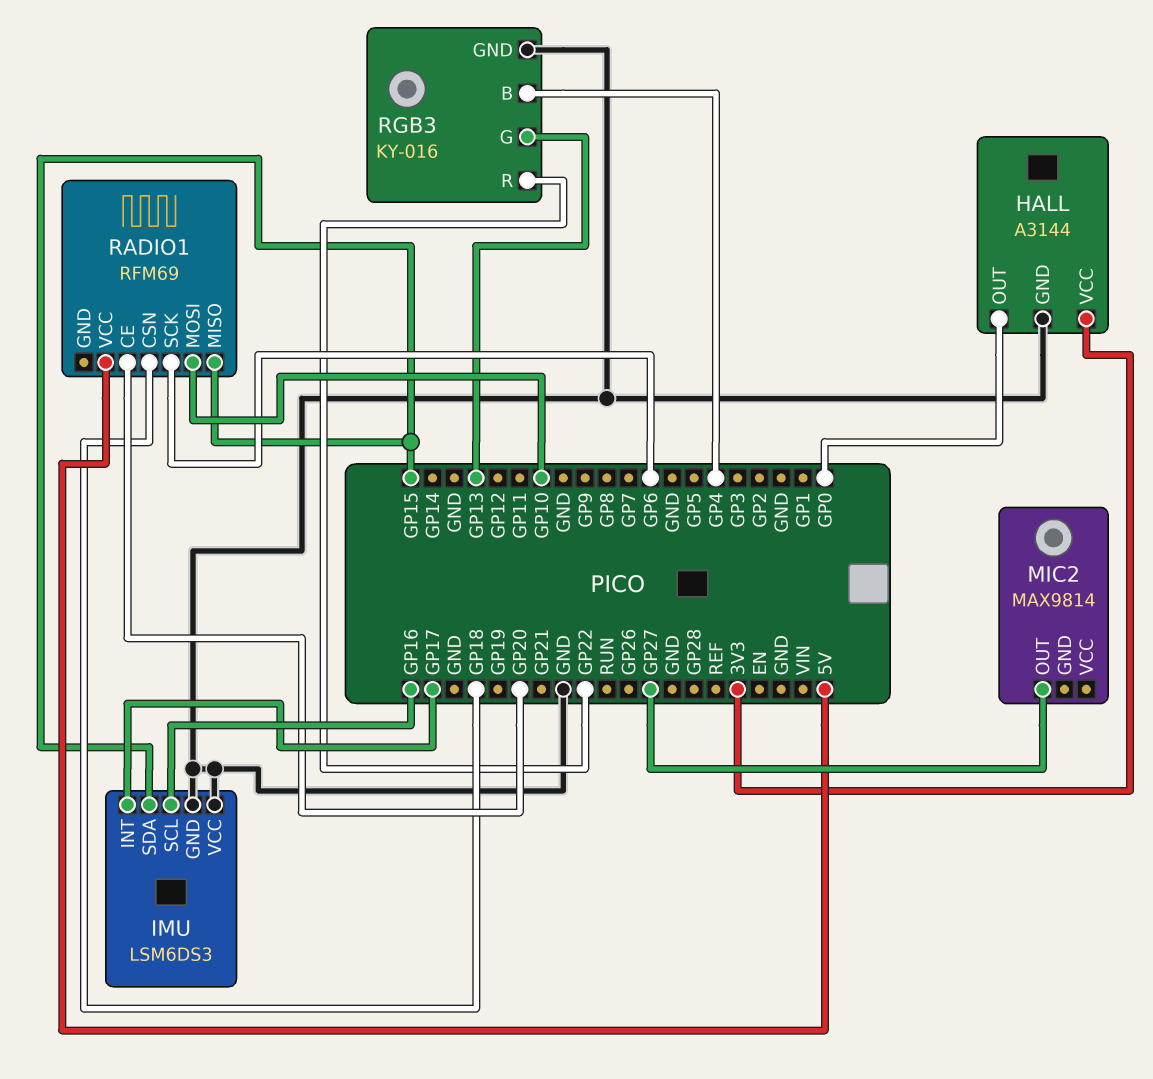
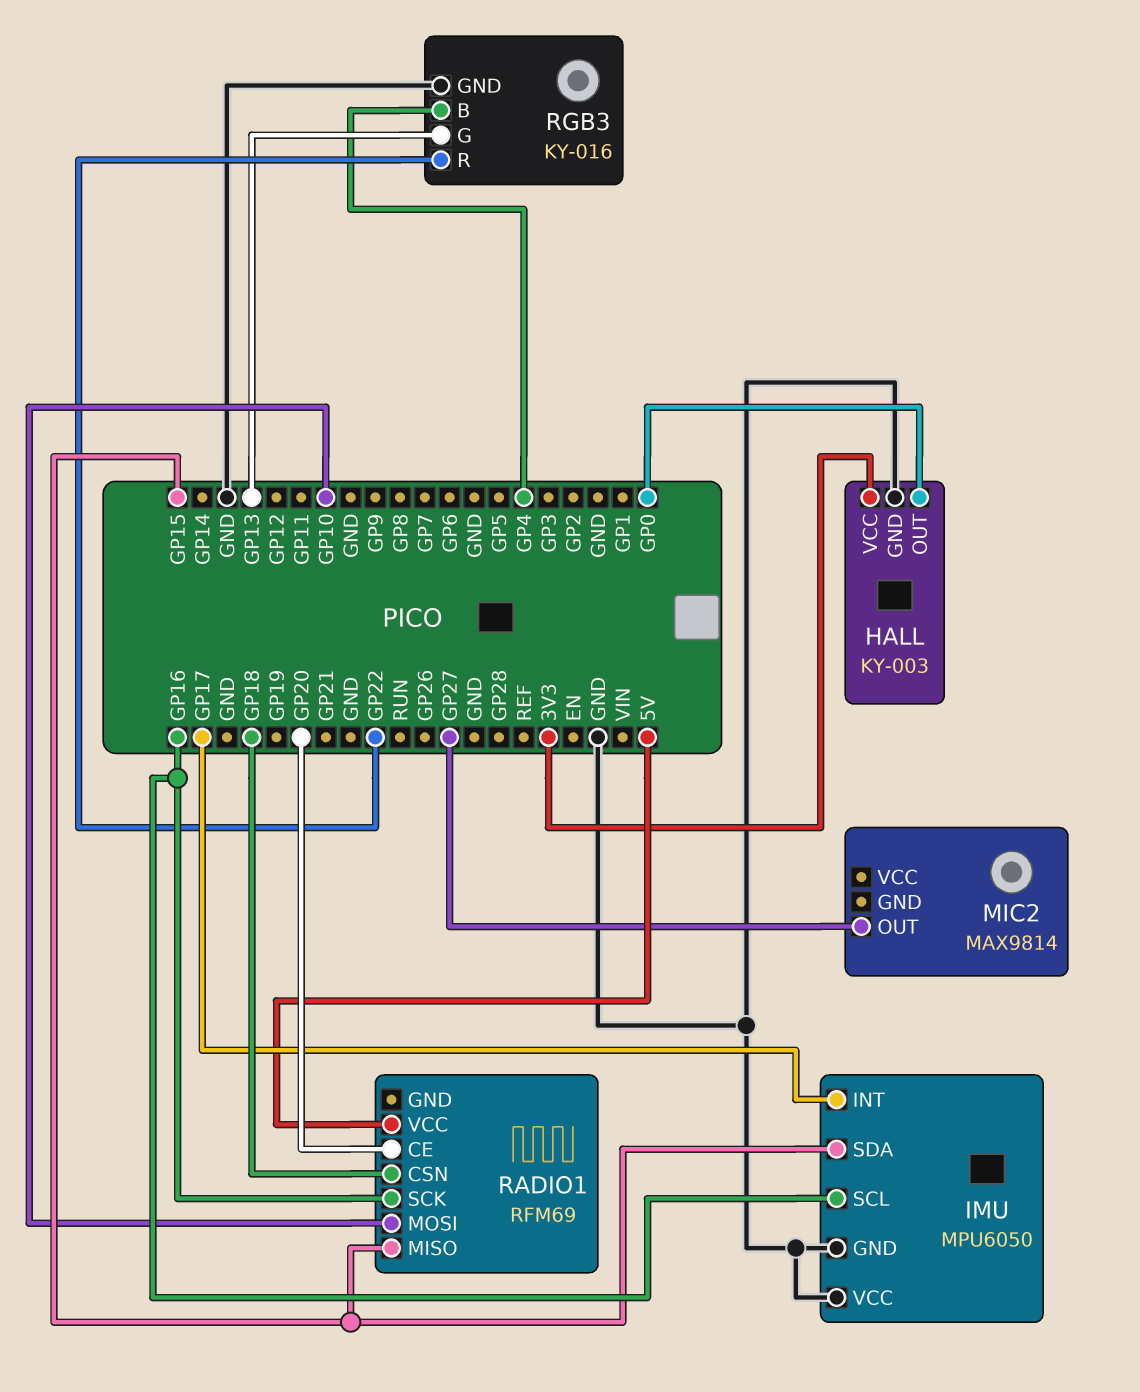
HALL: A3144 -> KY-003
IMU: LSM6DS3 -> MPU6050
RADIO1 pin SCK: GP6 -> GP16

